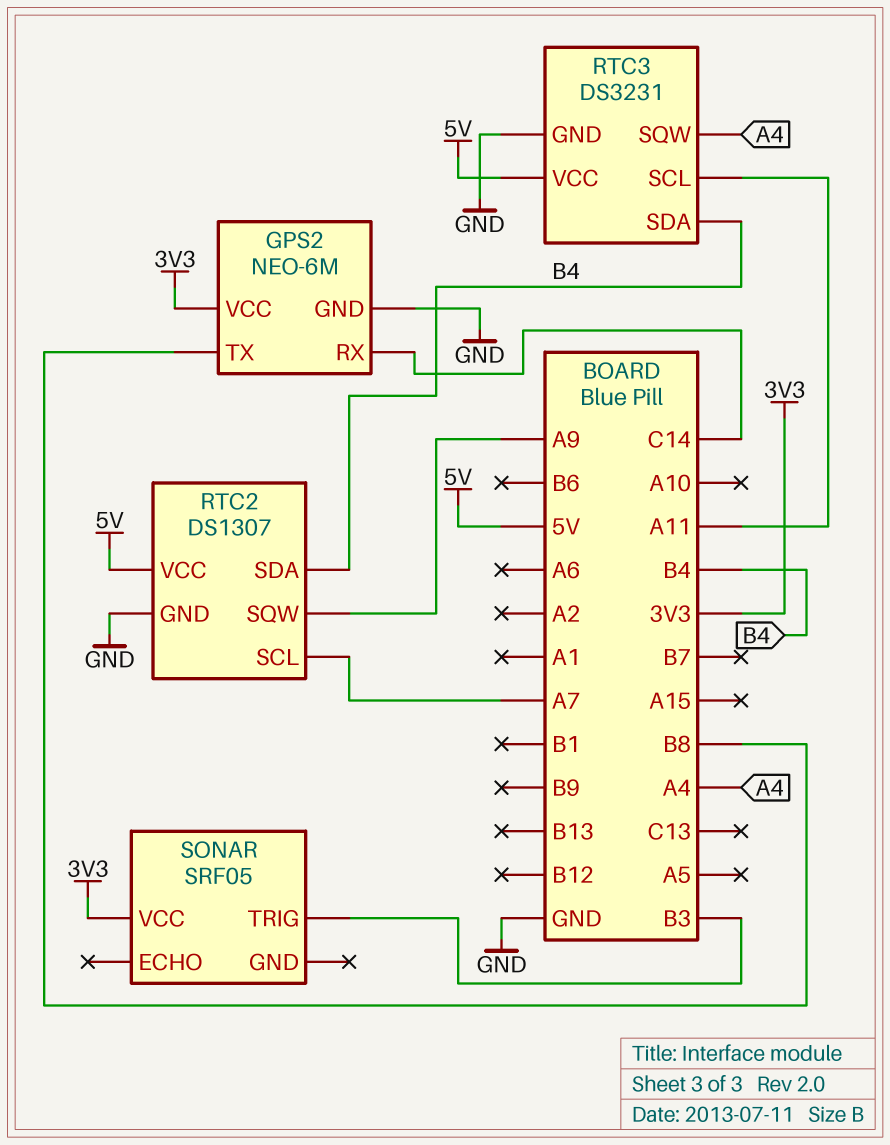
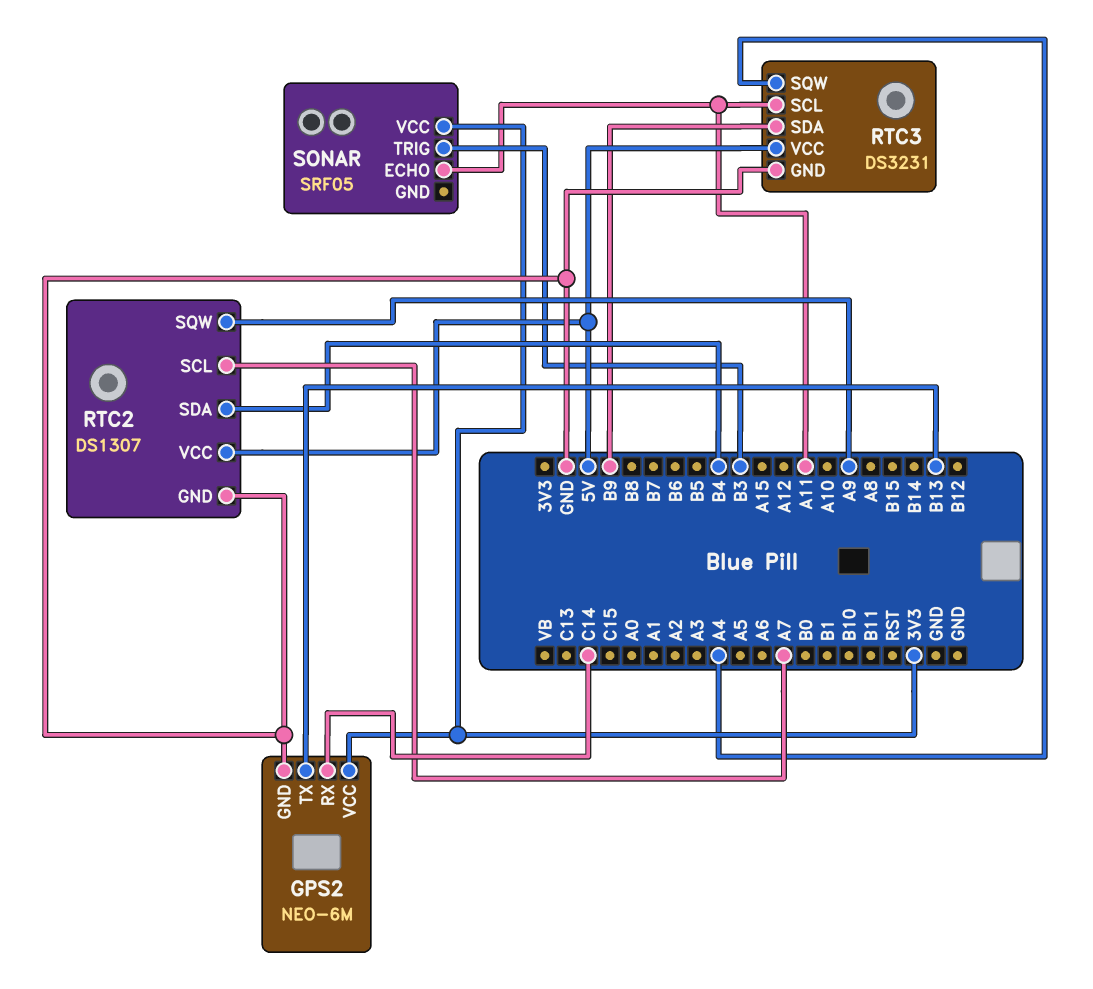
GPS2 pin TX: B8 -> B13
RTC3 pin SDA: B4 -> B9
SONAR pin ECHO: none -> A11

